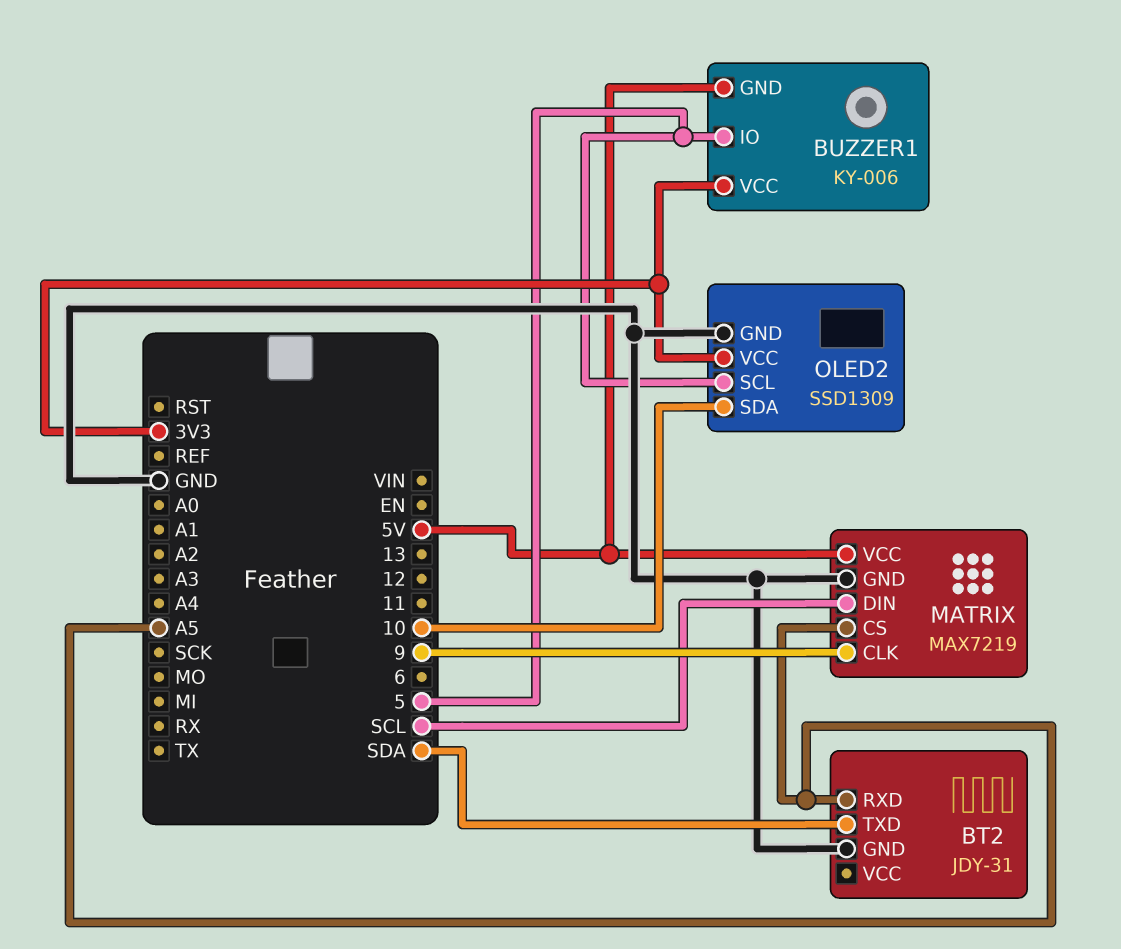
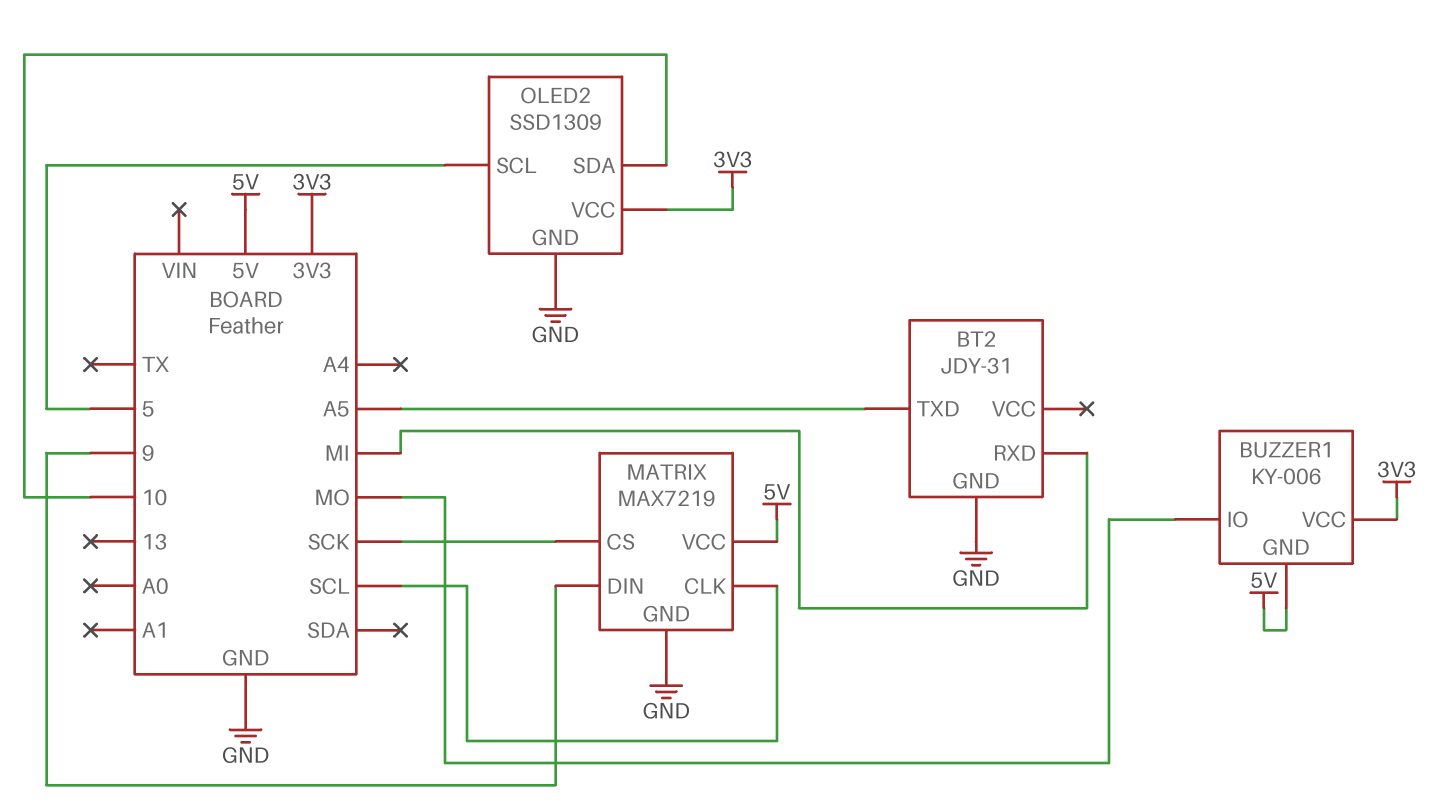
BT2 pin RXD: A5 -> MI
BT2 pin TXD: SDA -> A5
BUZZER1 pin IO: 5 -> MO
MATRIX pin CLK: 9 -> SCL
MATRIX pin CS: A5 -> SCK
MATRIX pin DIN: SCL -> 9

